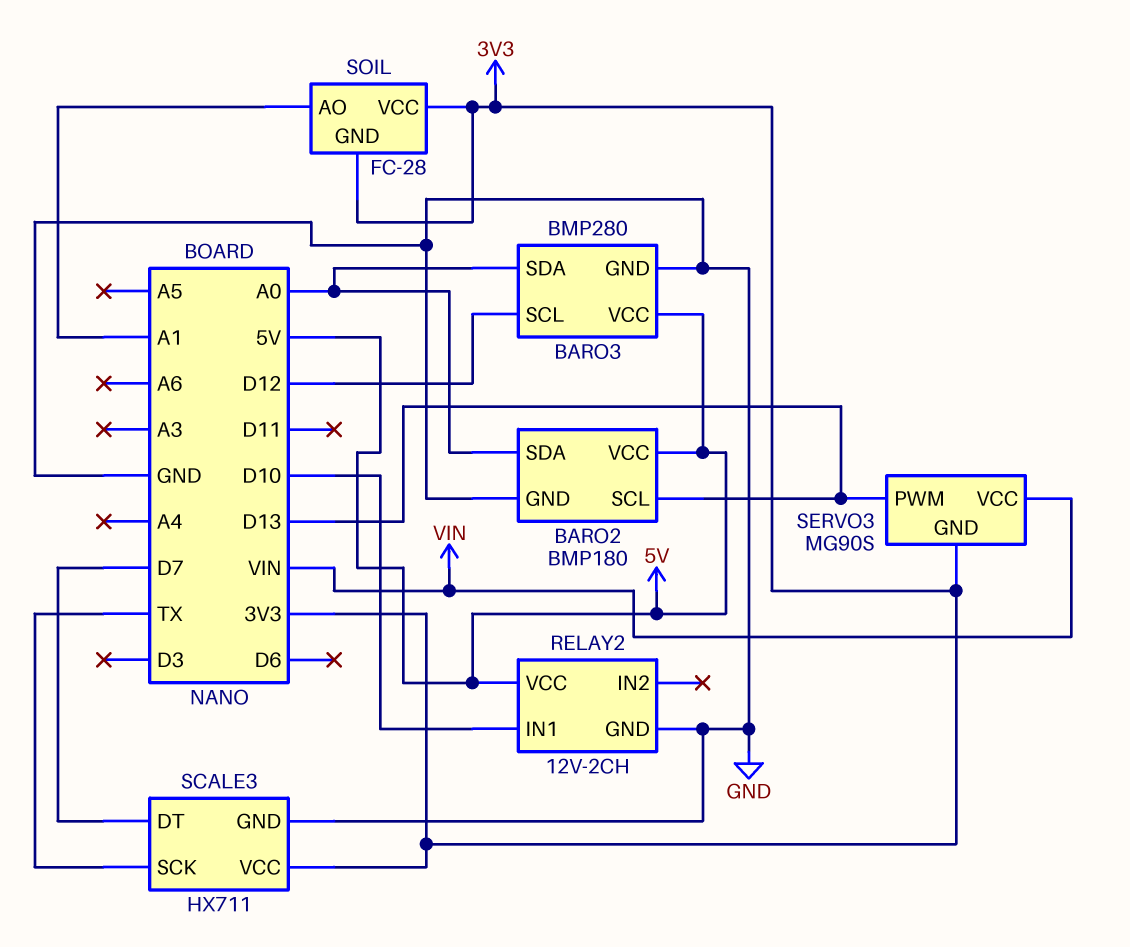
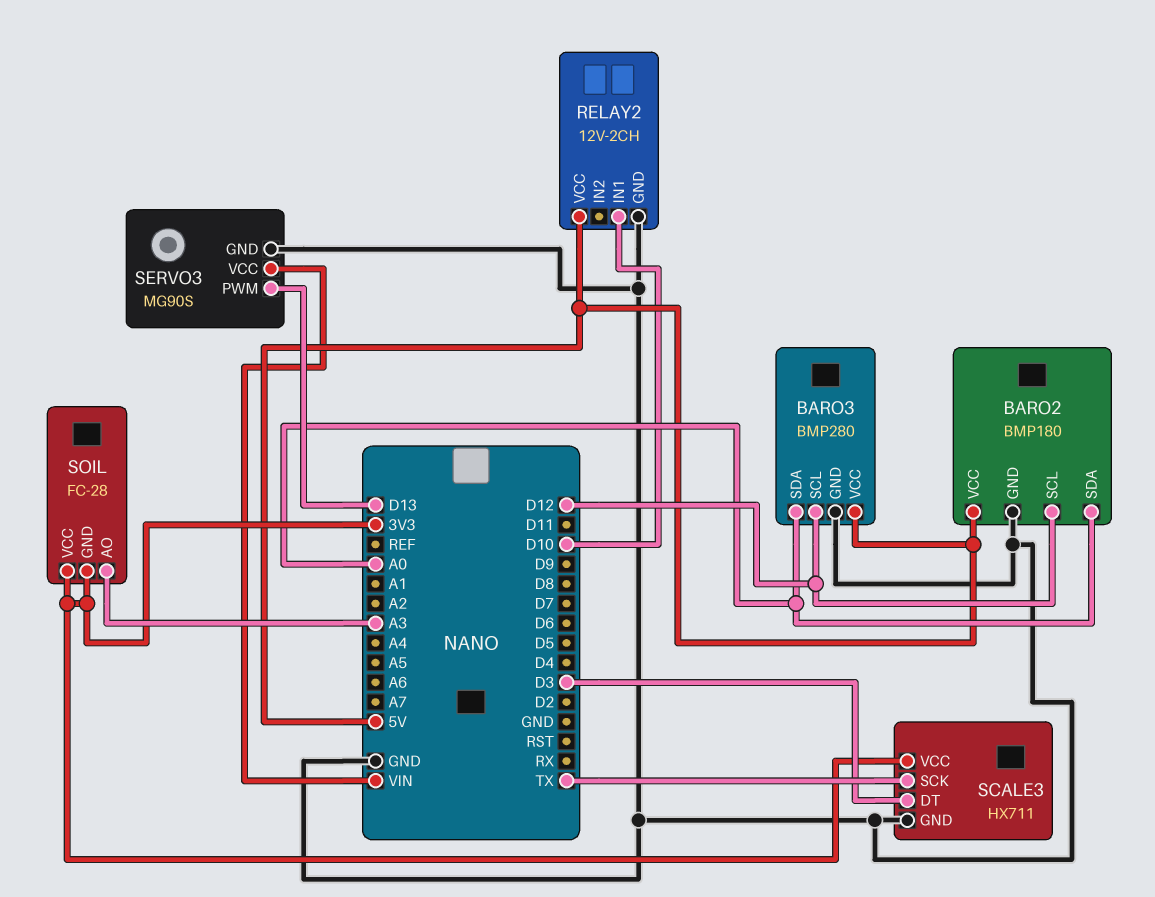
BARO2 pin SCL: D13 -> D12
SCALE3 pin DT: D7 -> D3
SERVO3 pin GND: 3V3 -> GND
SOIL pin AO: A1 -> A3

